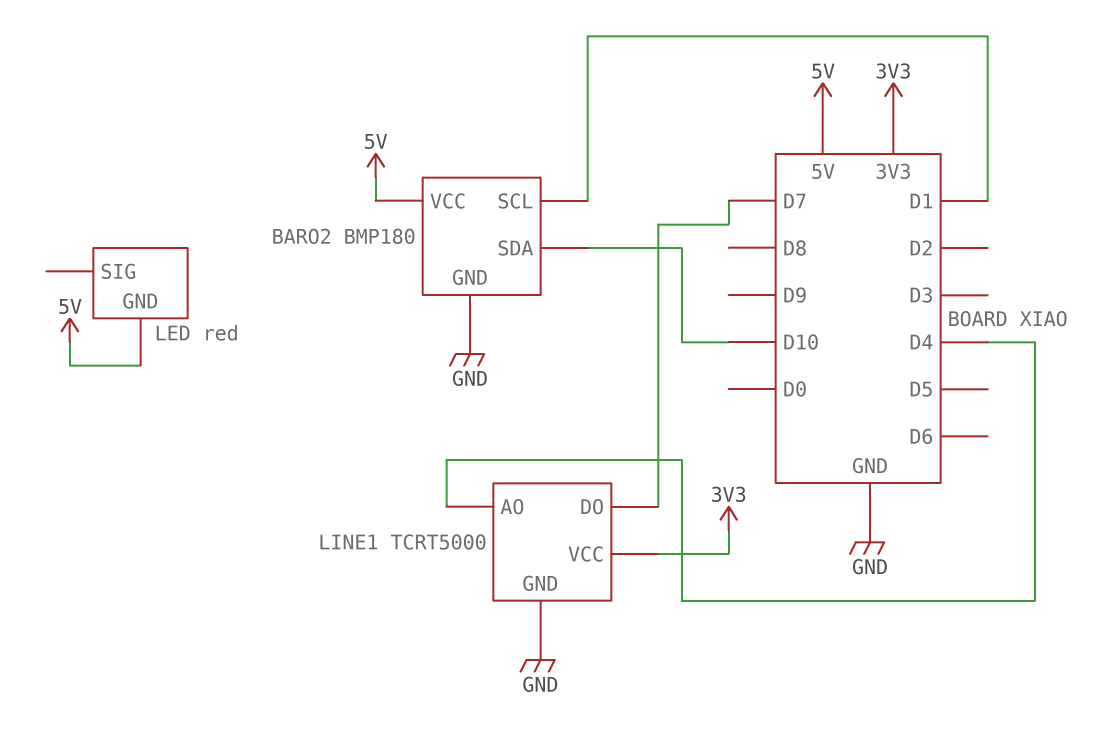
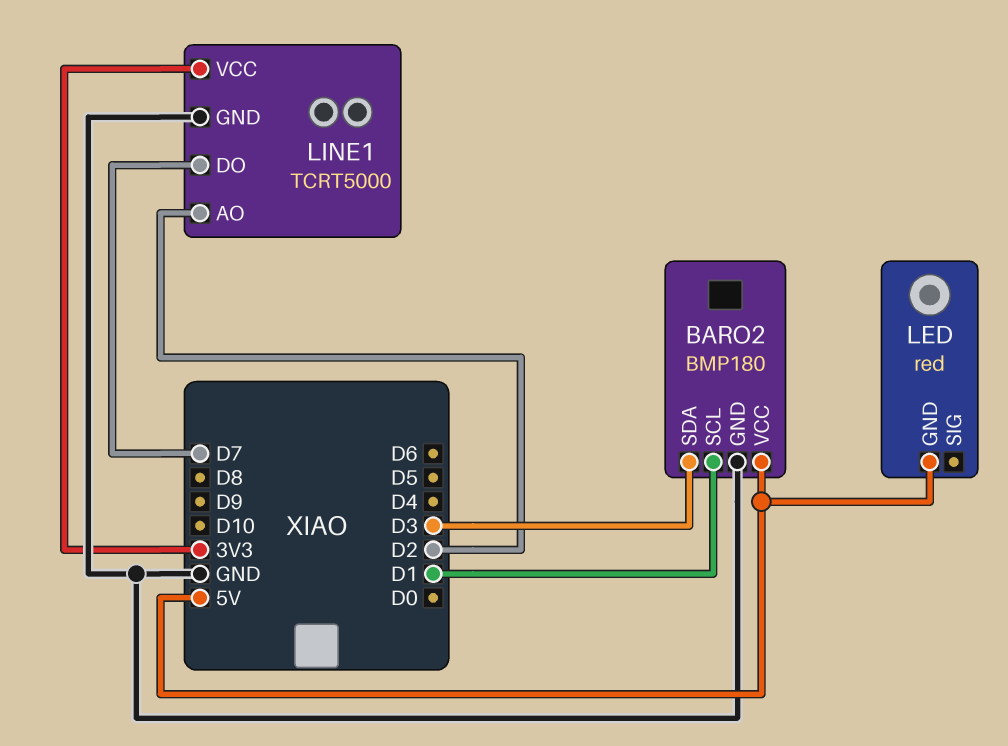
BARO2 pin SDA: D10 -> D3
LINE1 pin AO: D4 -> D2

